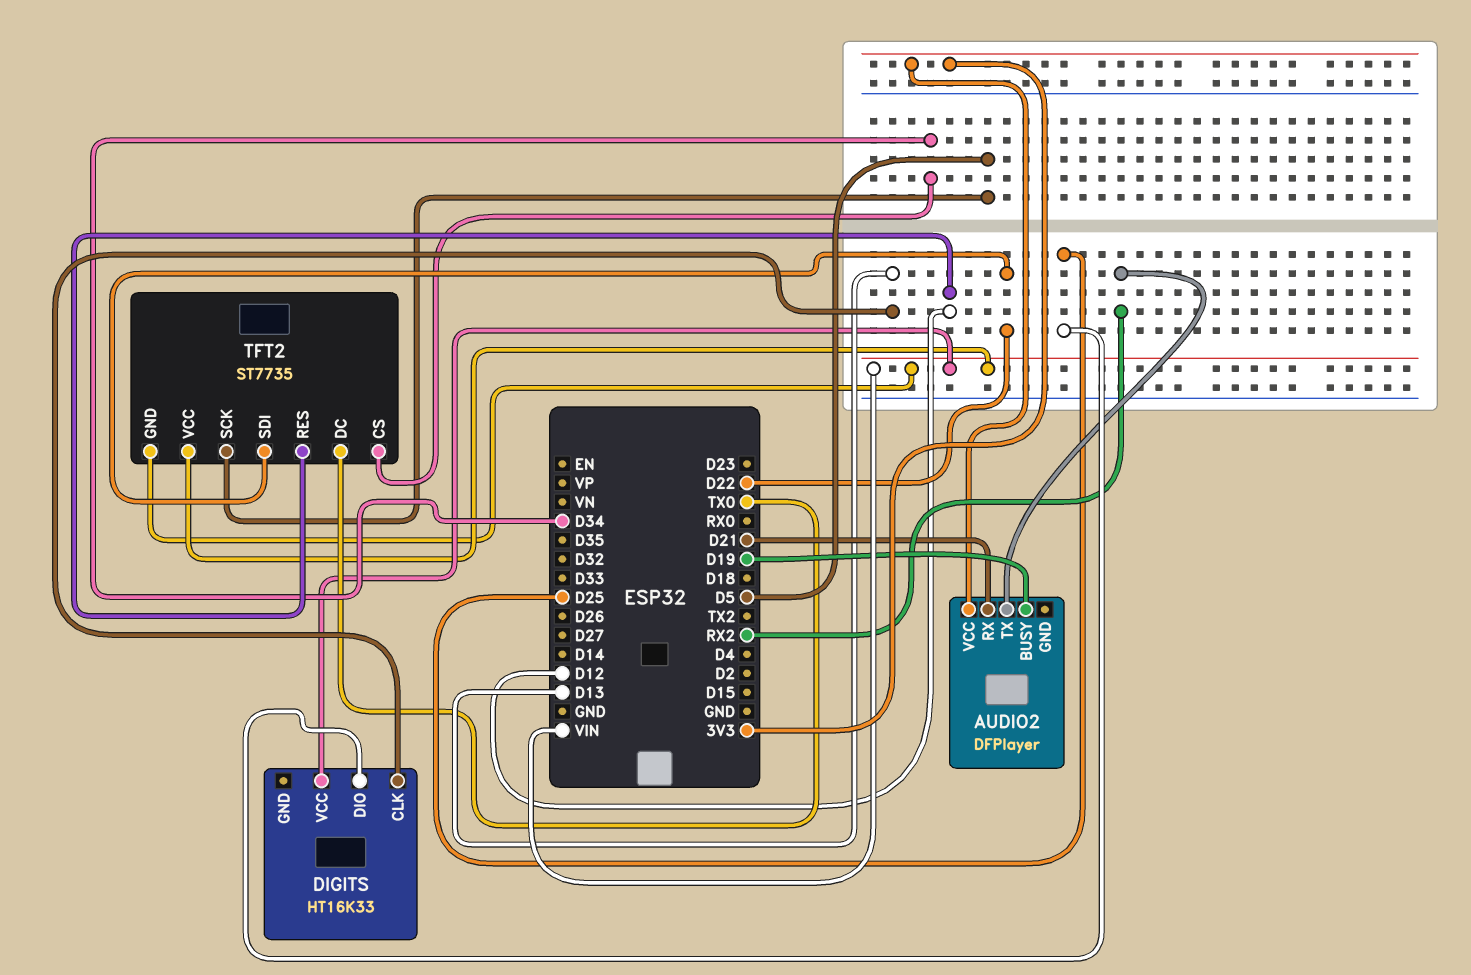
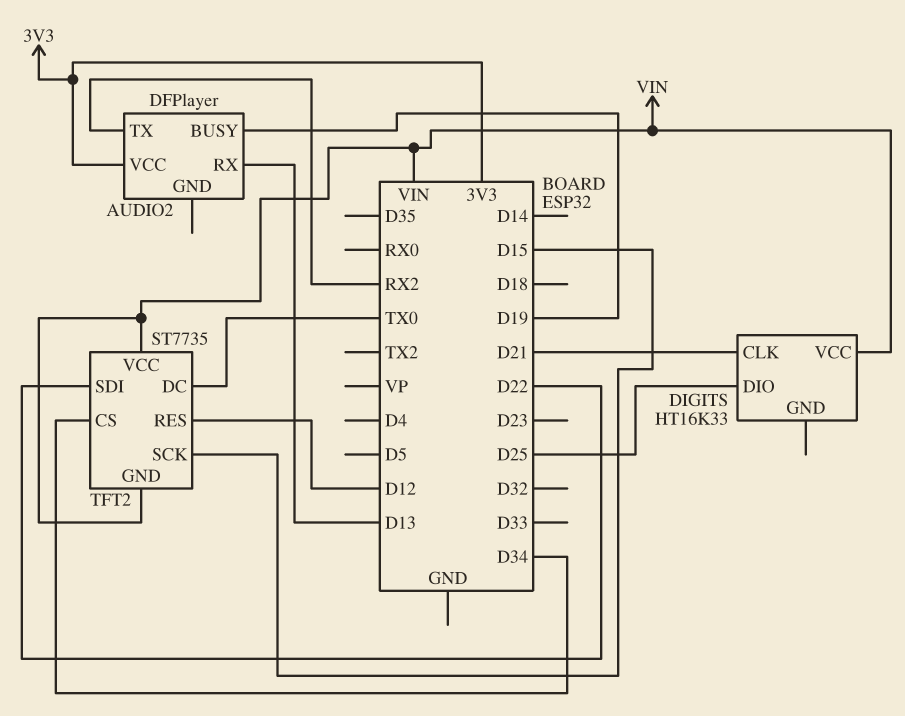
AUDIO2 pin RX: D21 -> D13
DIGITS pin CLK: D13 -> D21
TFT2 pin SCK: D5 -> D15

